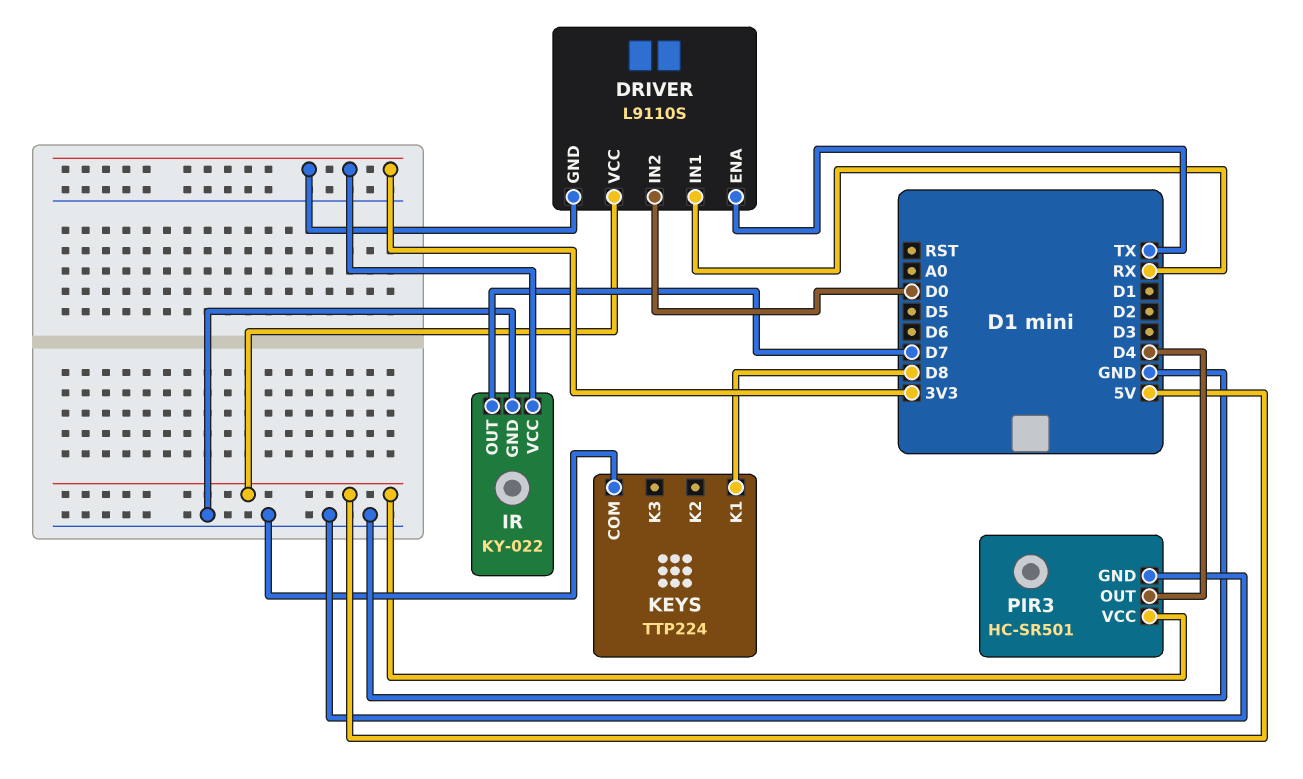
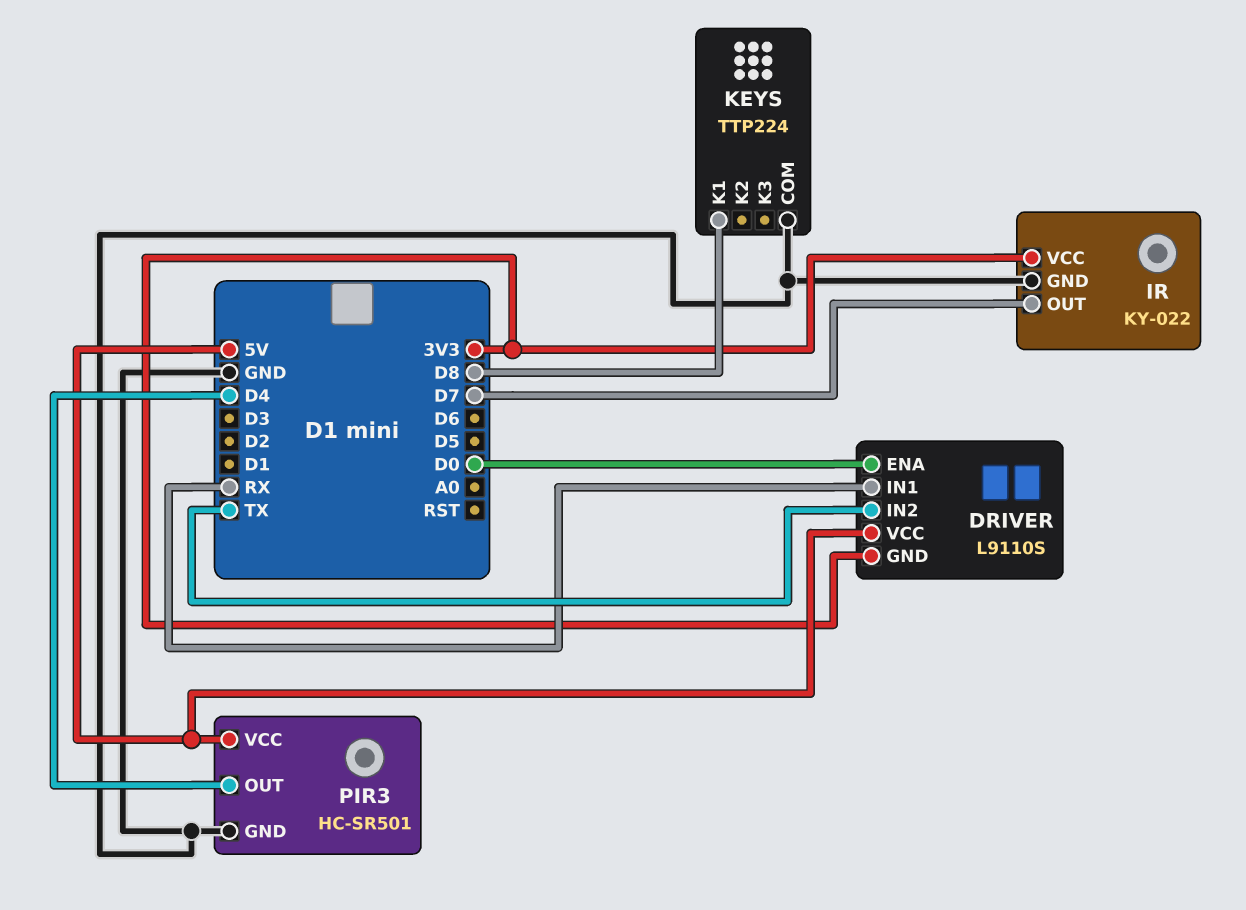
DRIVER pin ENA: TX -> D0
DRIVER pin IN2: D0 -> TX

